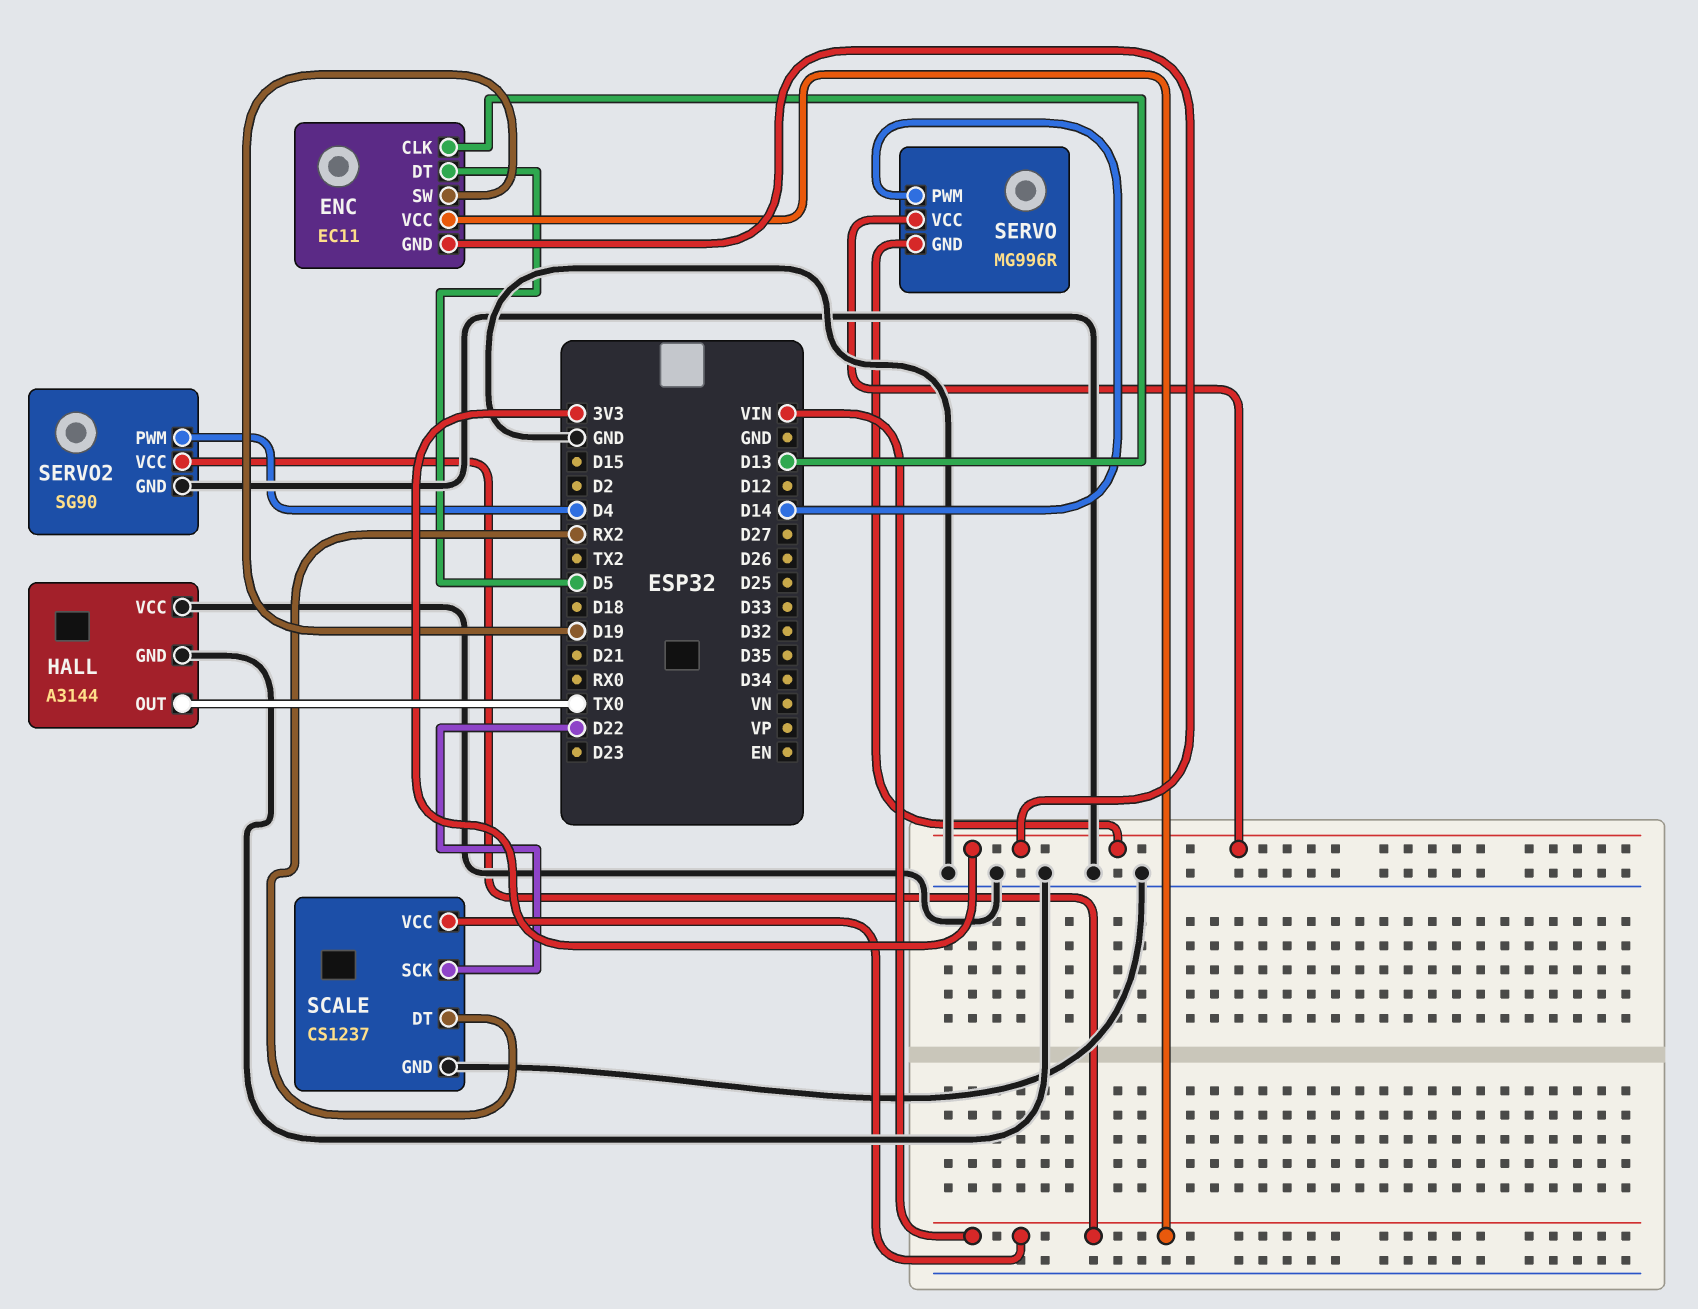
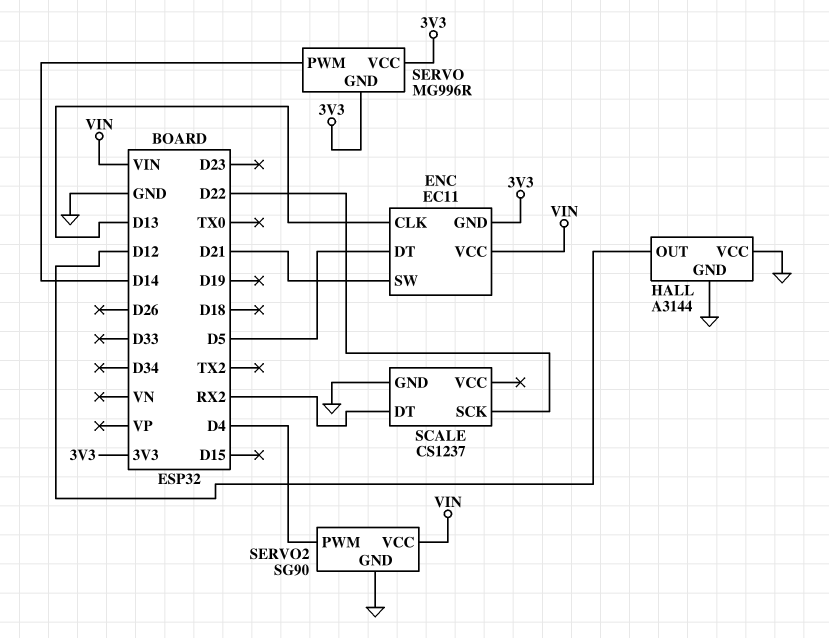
ENC pin SW: D19 -> D21
HALL pin OUT: TX0 -> D12
SCALE pin VCC: VIN -> none

